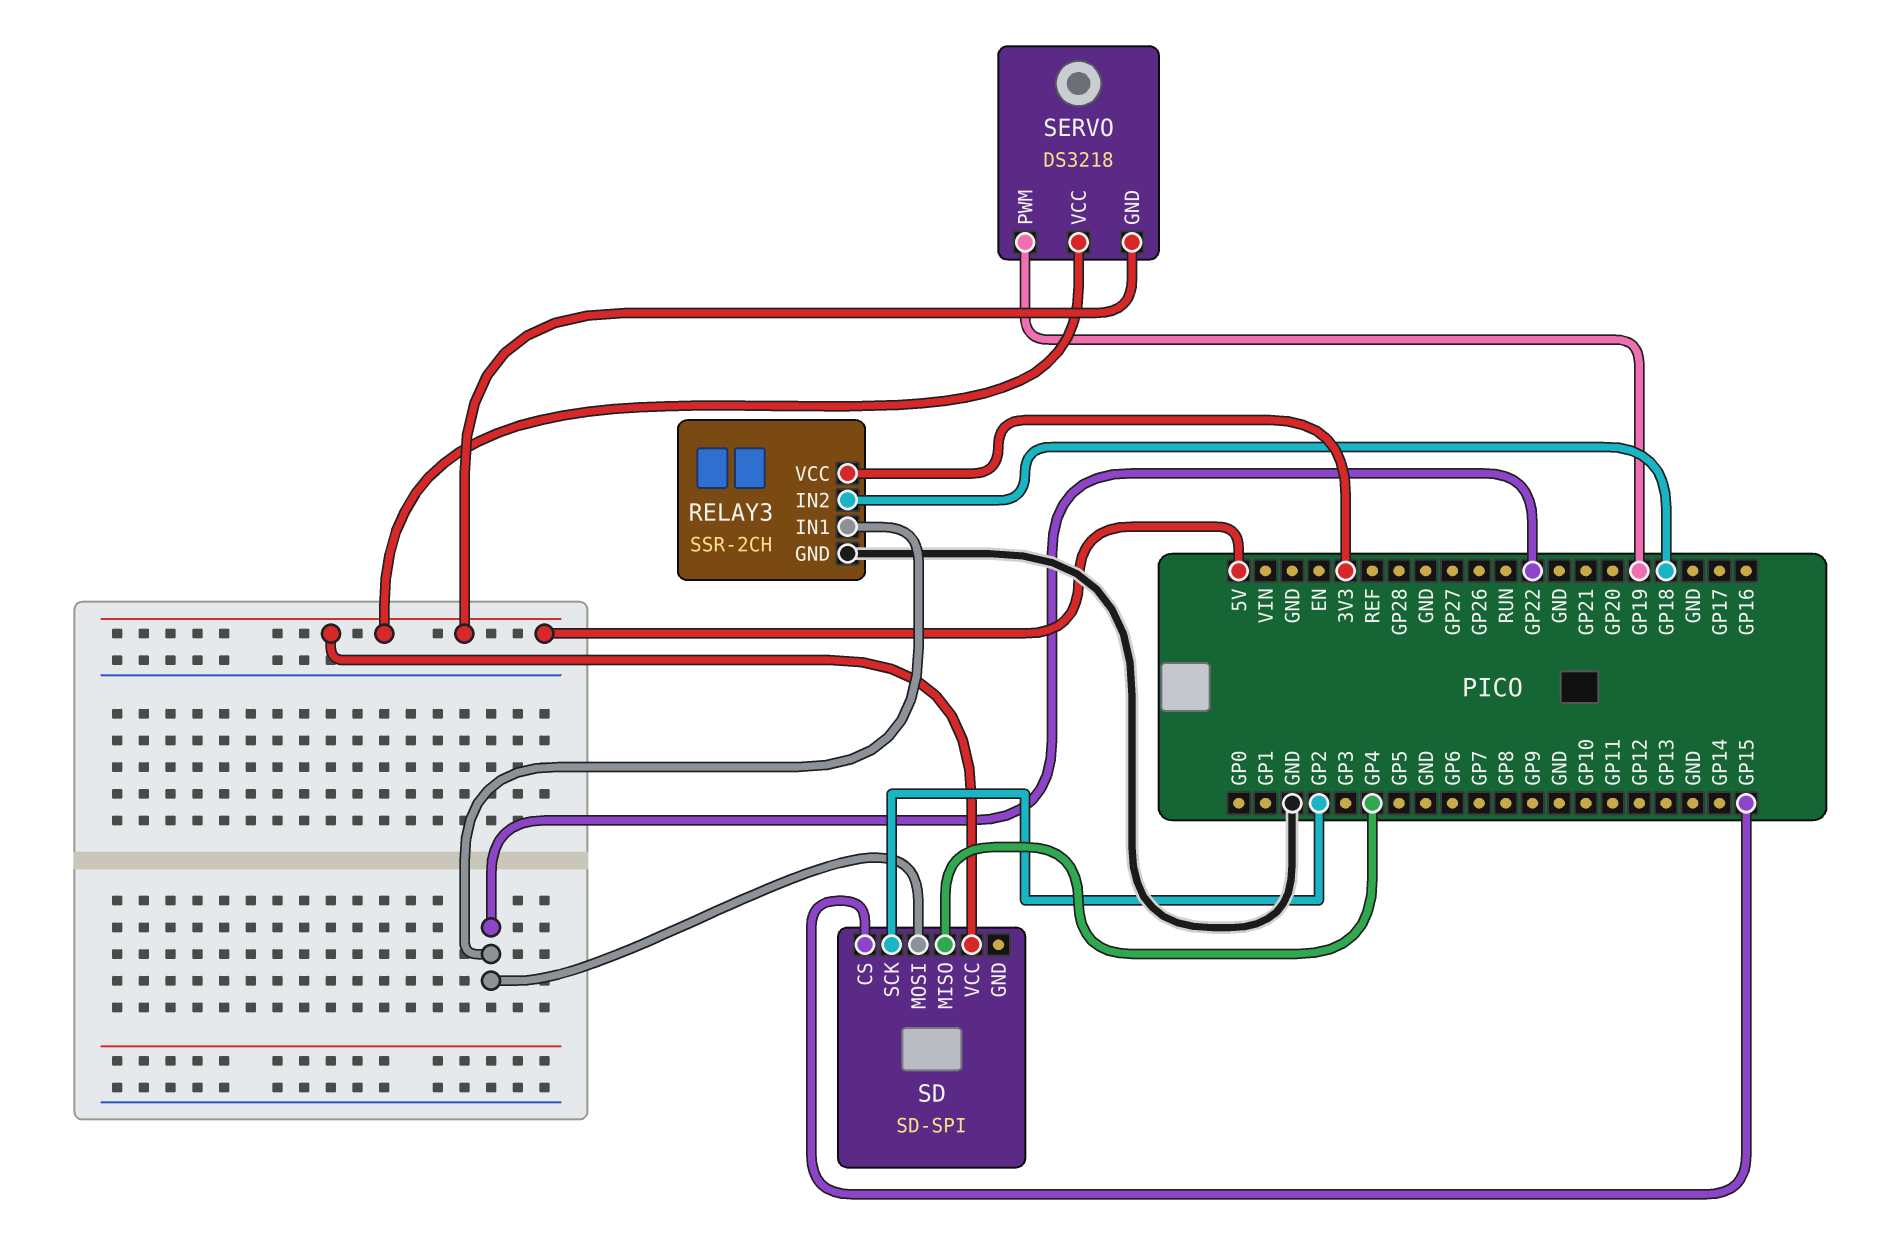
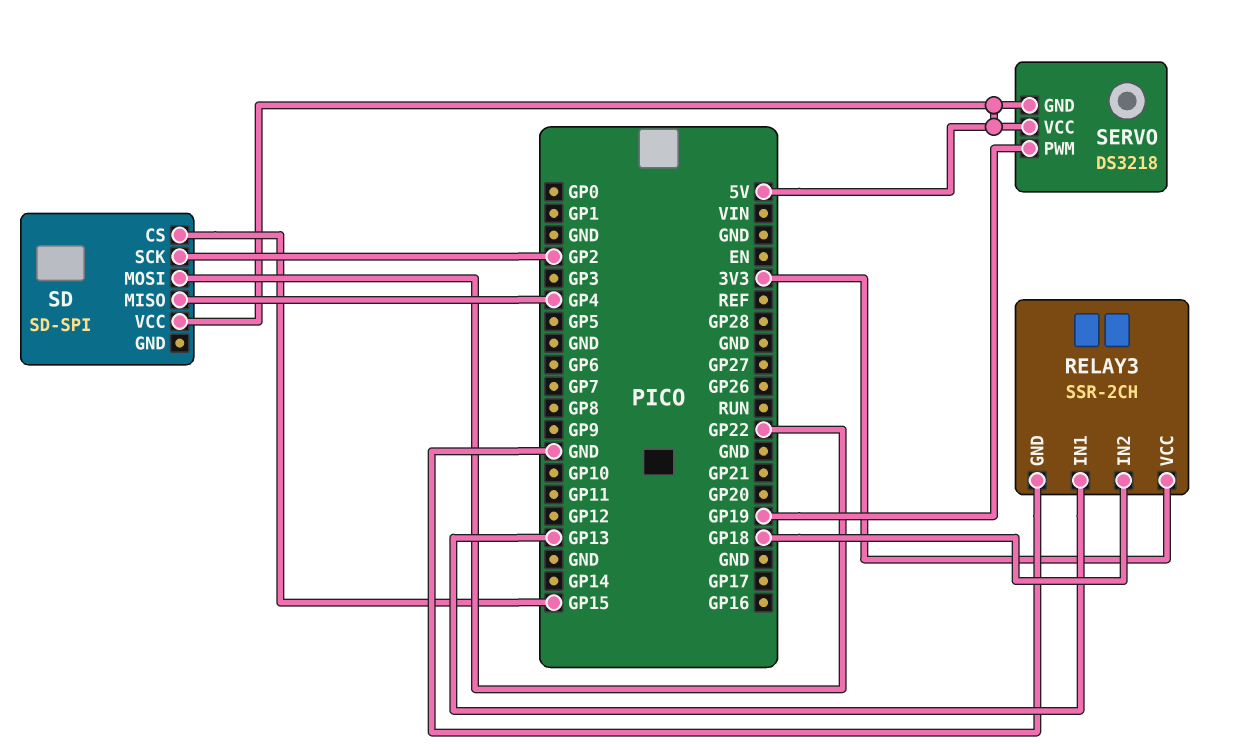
RELAY3 pin IN1: GP22 -> GP13

